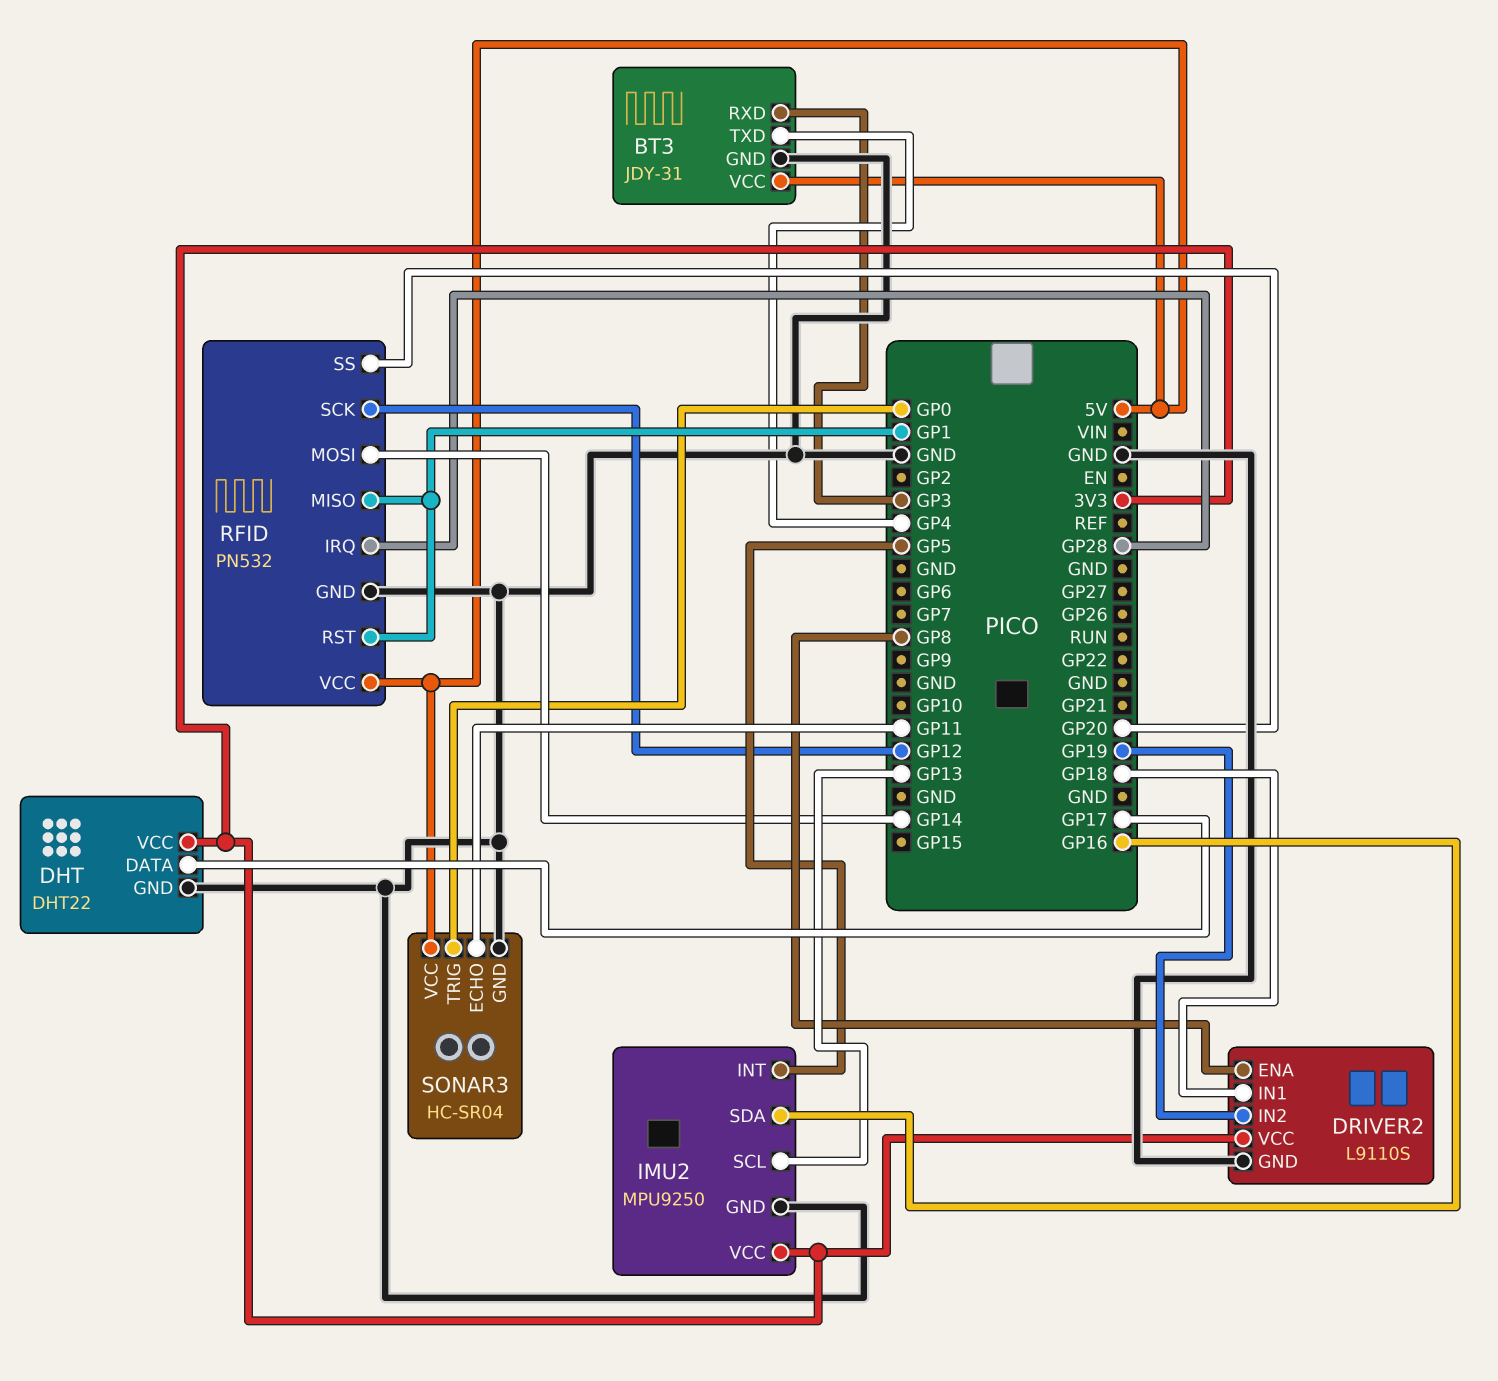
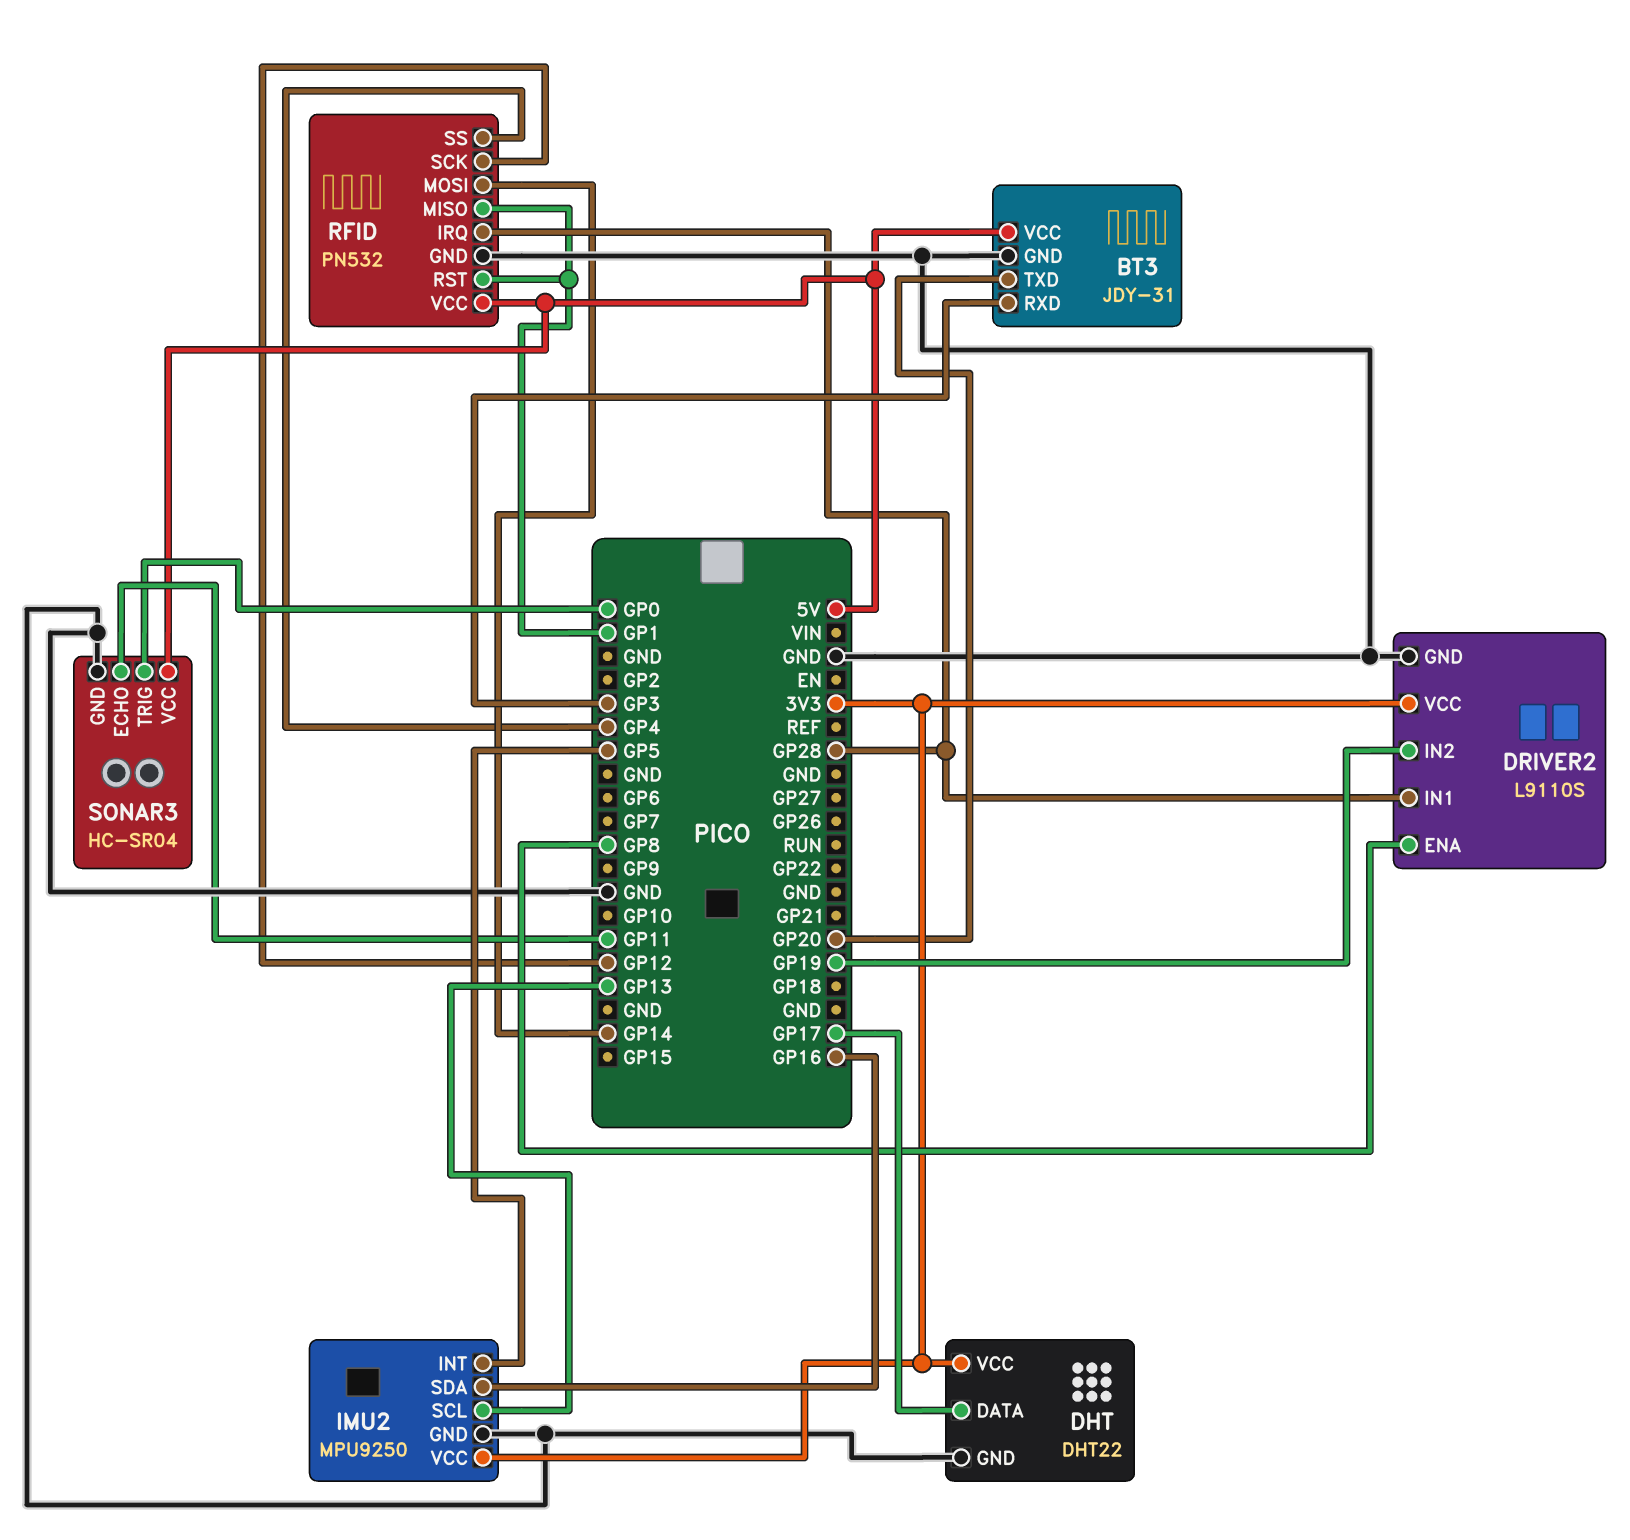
BT3 pin TXD: GP4 -> GP20
DRIVER2 pin IN1: GP18 -> GP28
RFID pin SS: GP20 -> GP4

